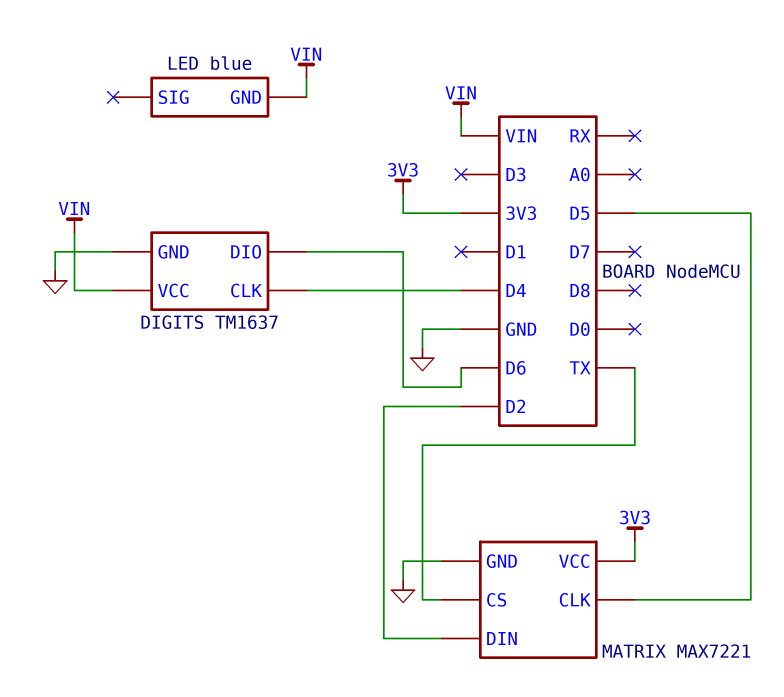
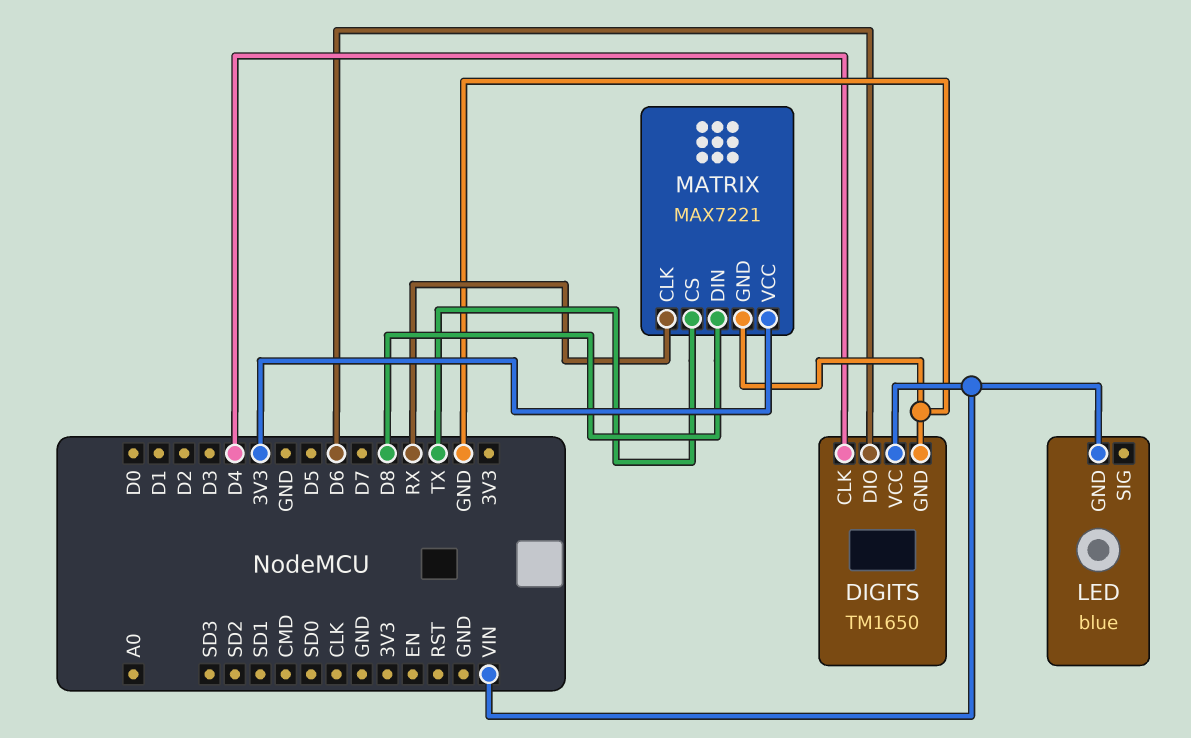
DIGITS: TM1637 -> TM1650
MATRIX pin CLK: D5 -> RX
MATRIX pin DIN: D2 -> D8

